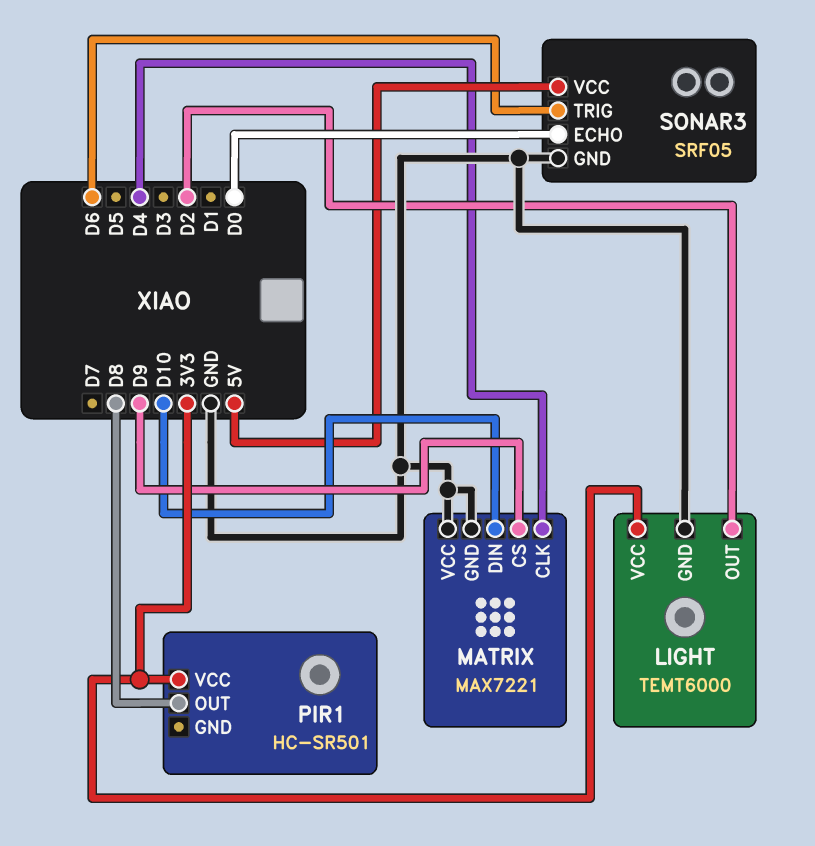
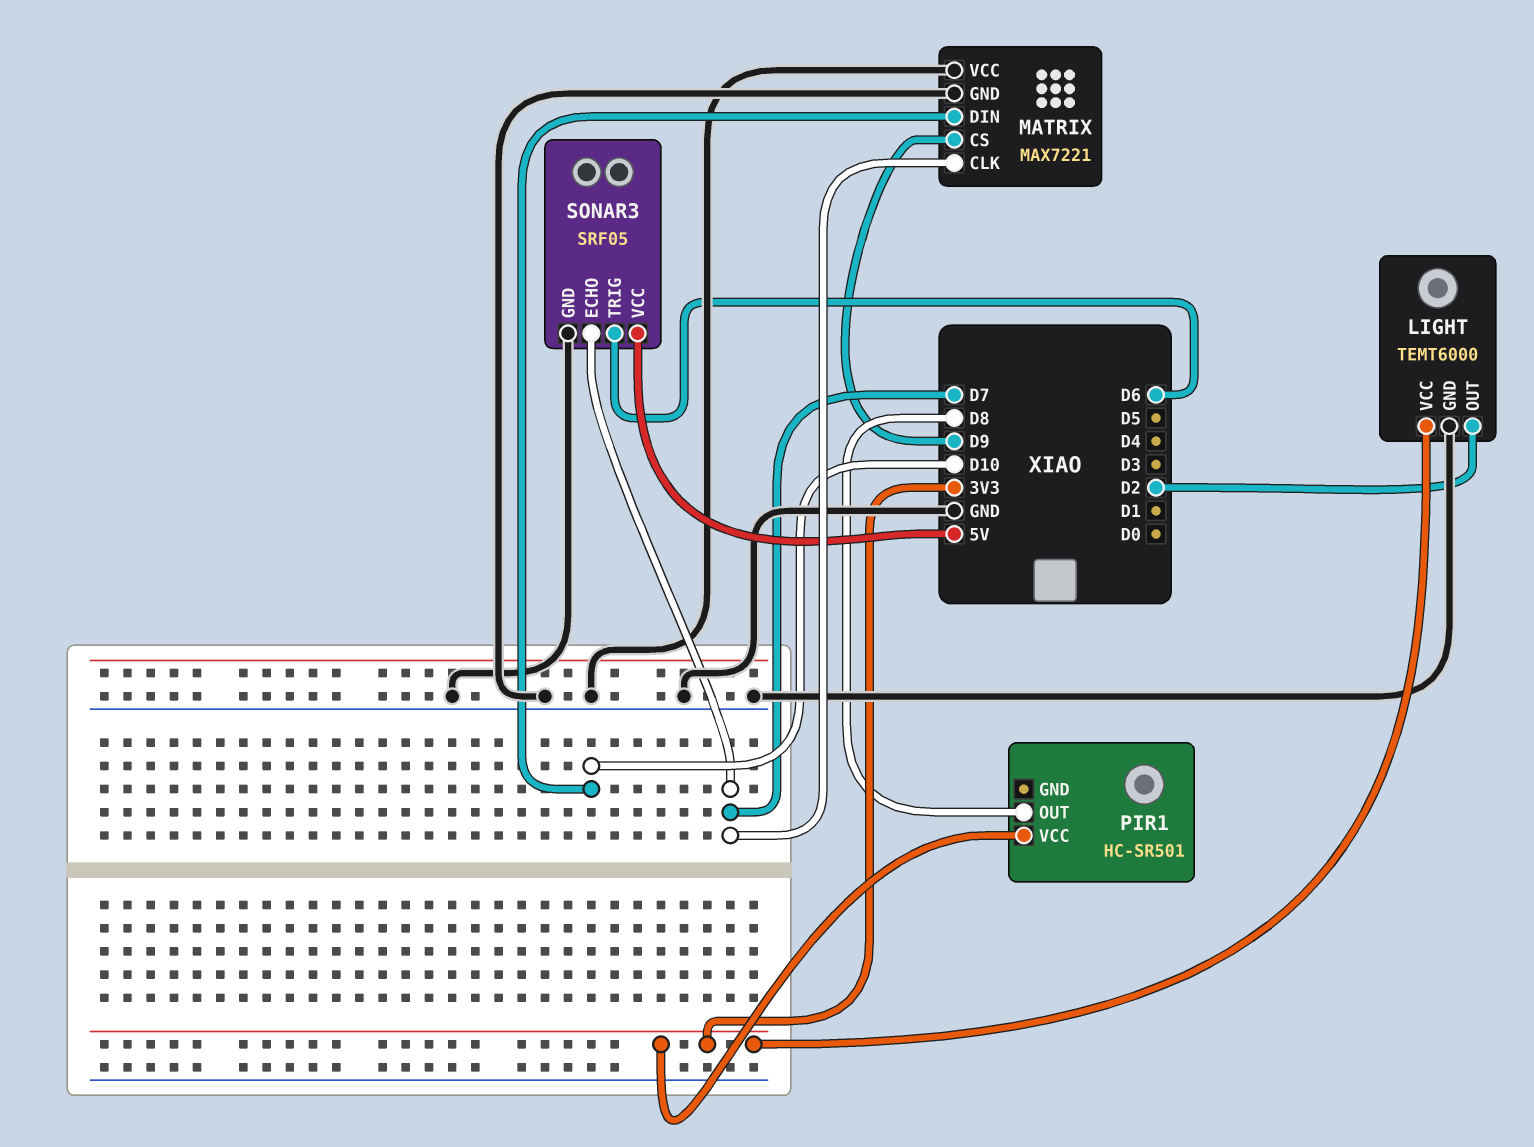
MATRIX pin CLK: D4 -> D7
SONAR3 pin ECHO: D0 -> D7

